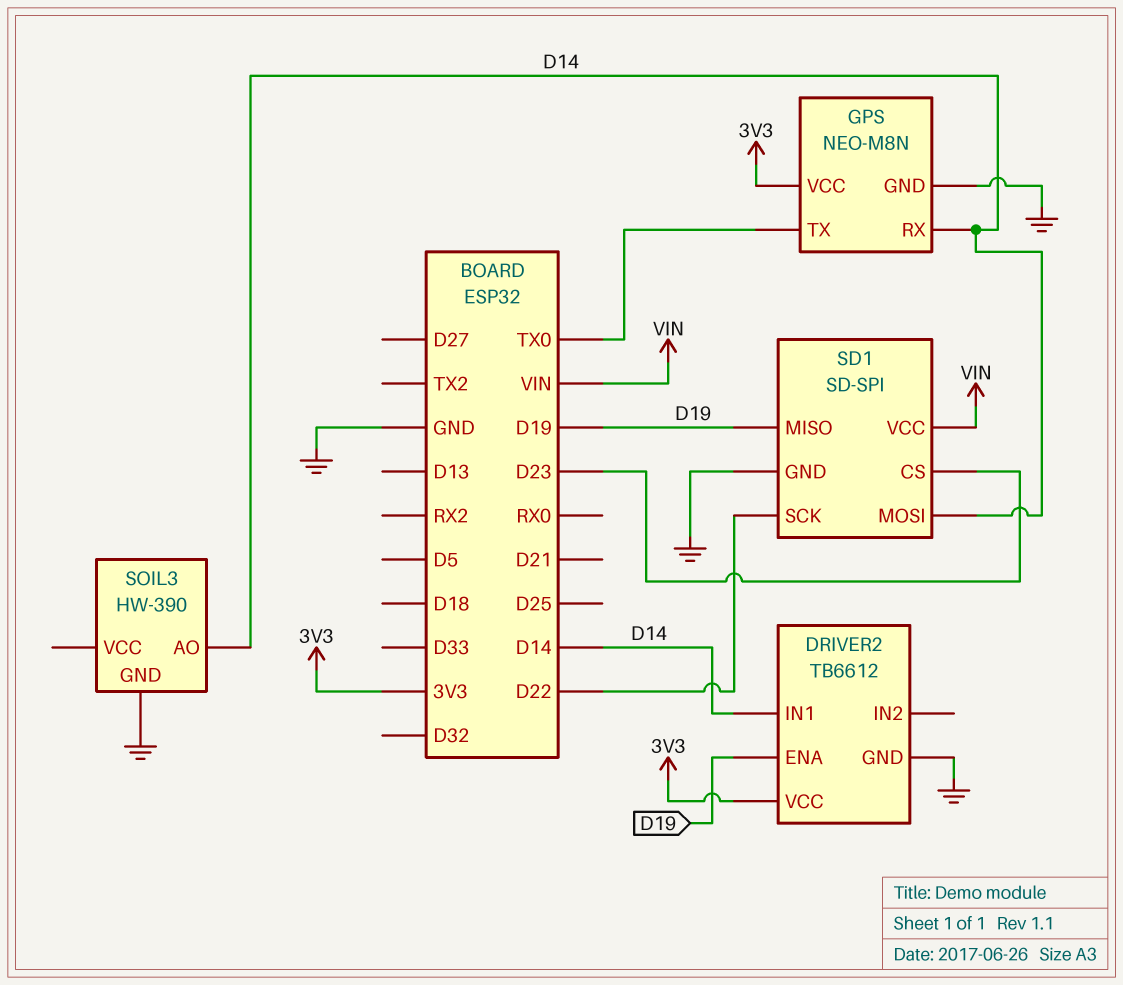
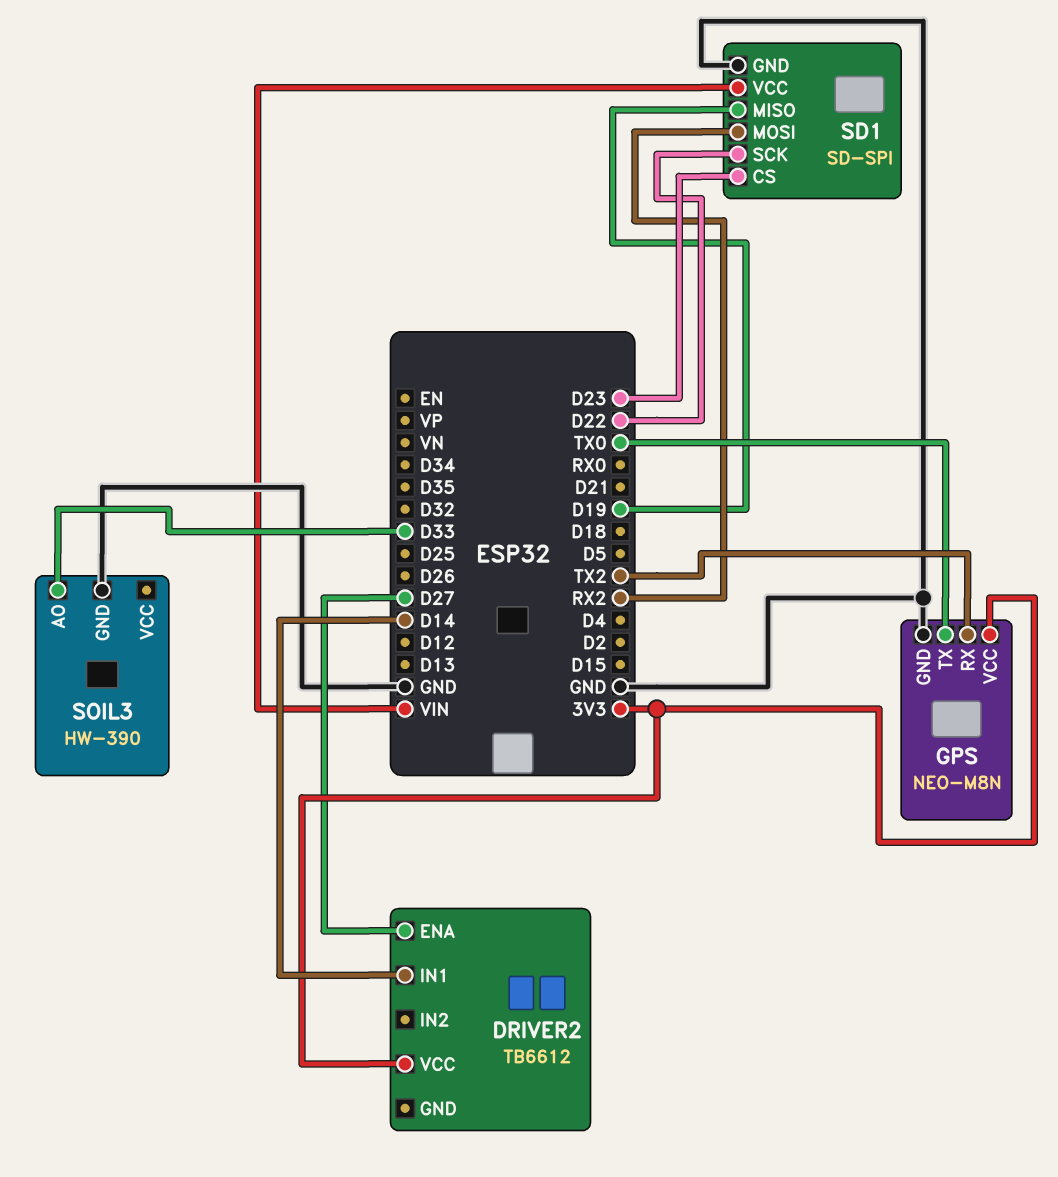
DRIVER2 pin ENA: D19 -> D27
DRIVER2 pin GND: GND -> none
GPS pin RX: D14 -> TX2
SD1 pin MOSI: D14 -> RX2
SOIL3 pin AO: D14 -> D33

